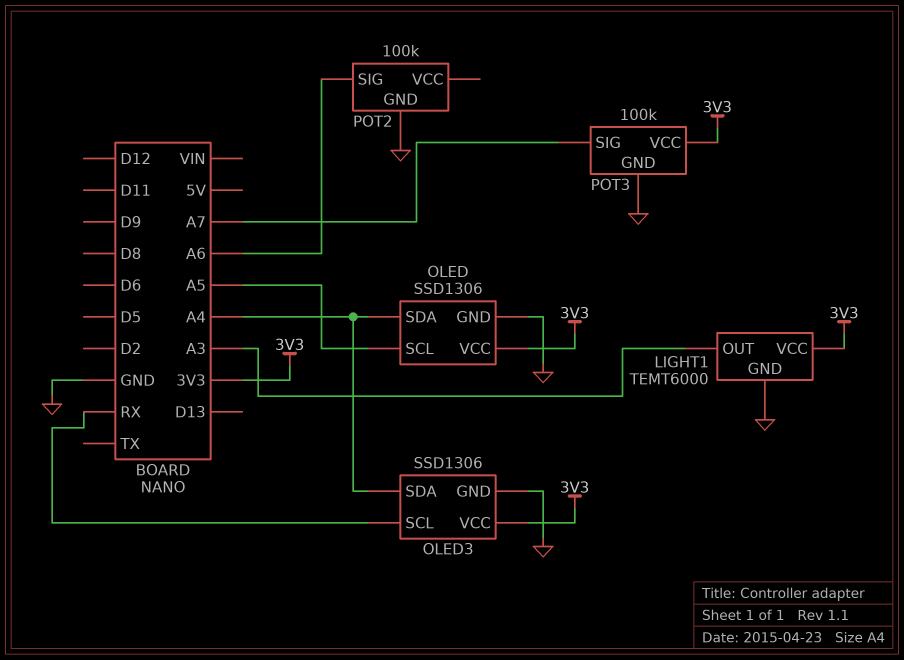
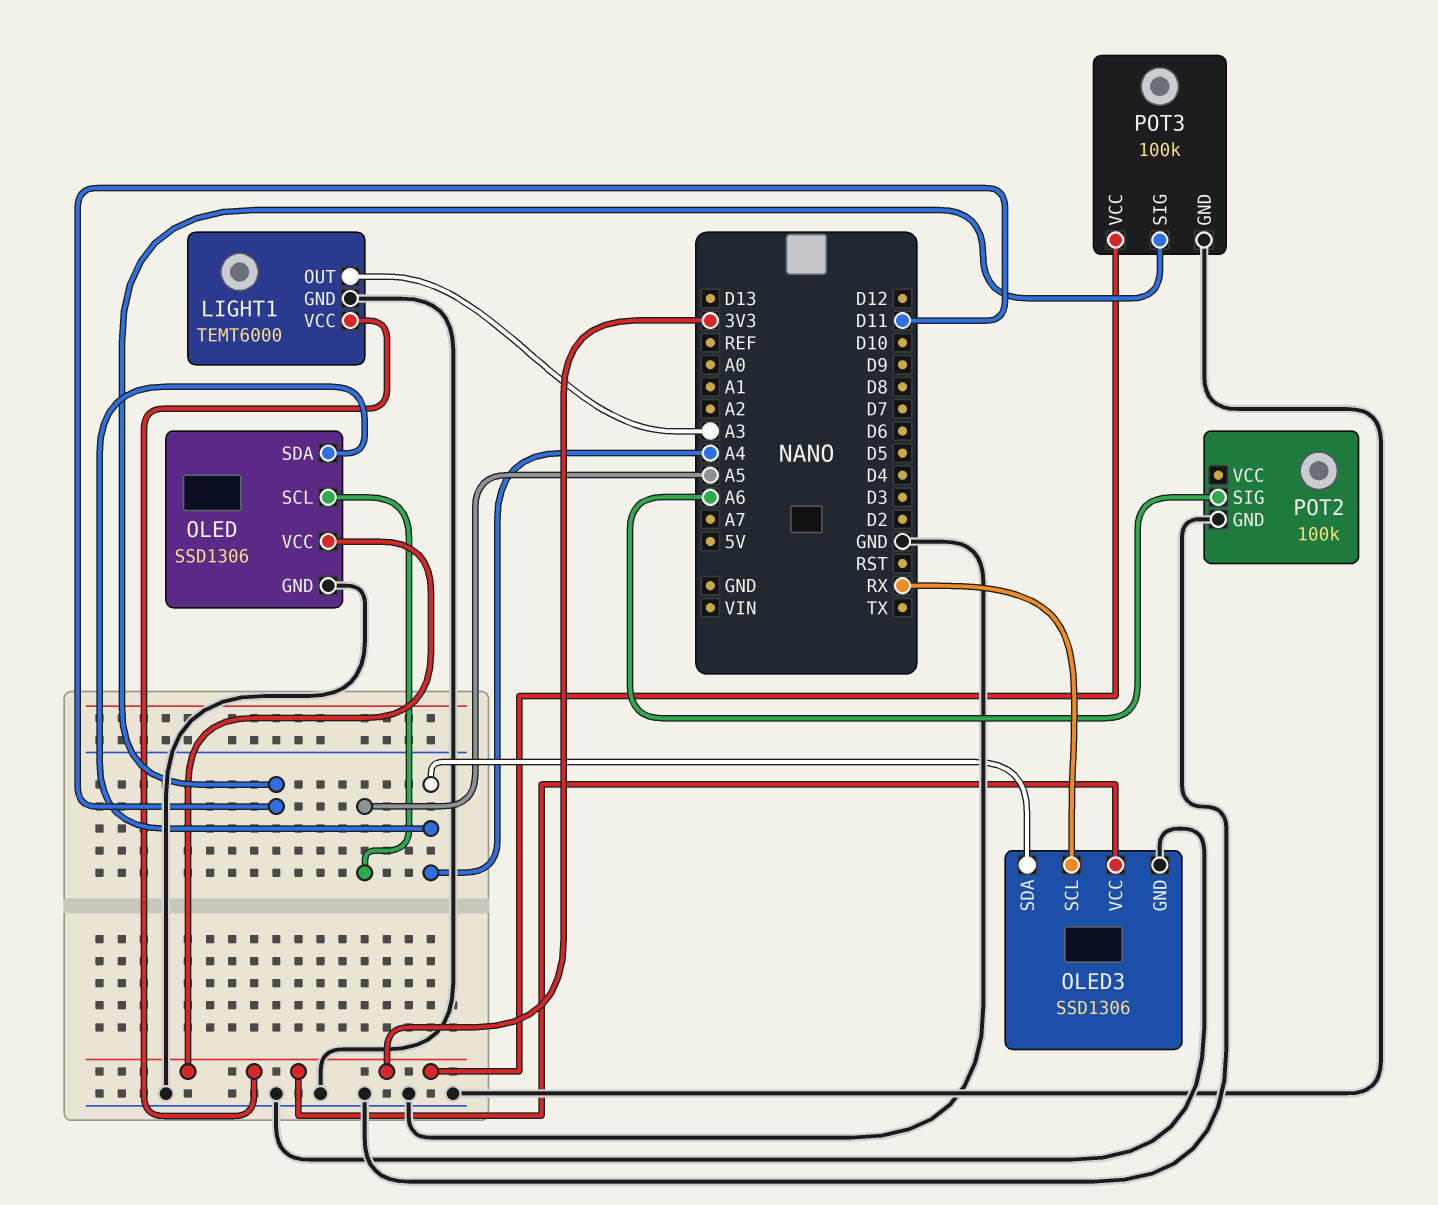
POT3 pin SIG: A7 -> D11

